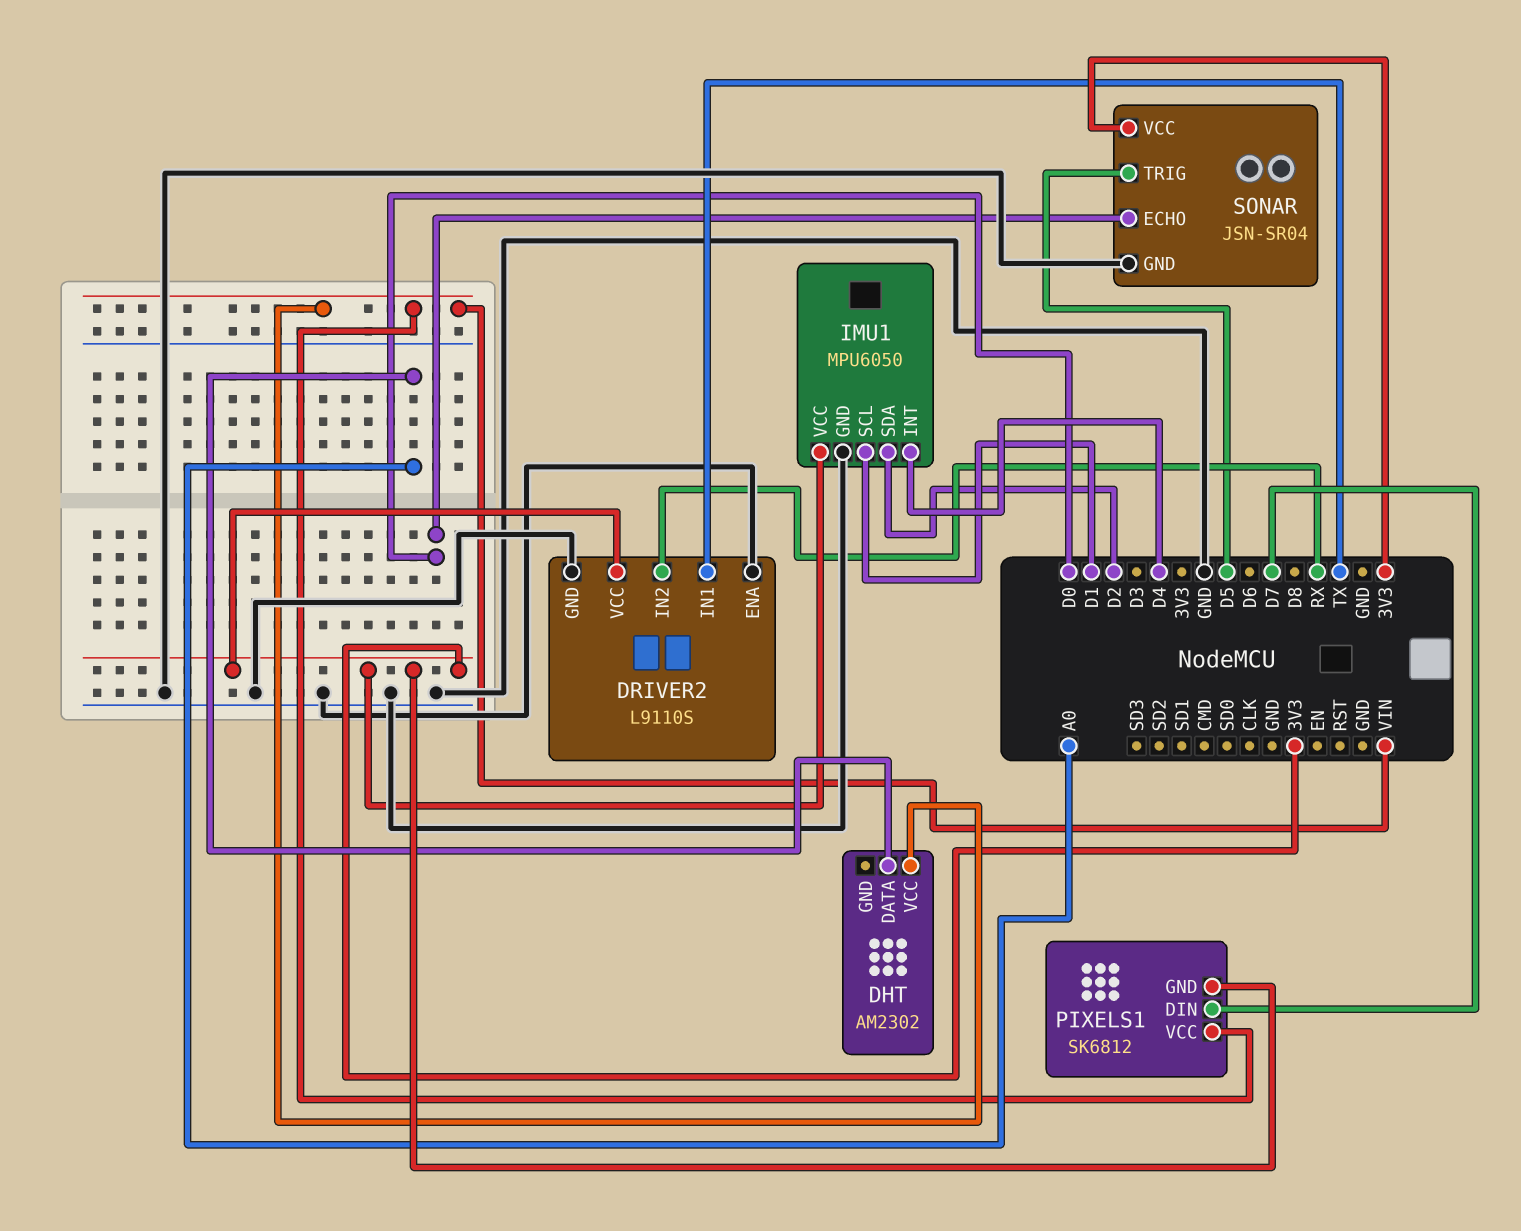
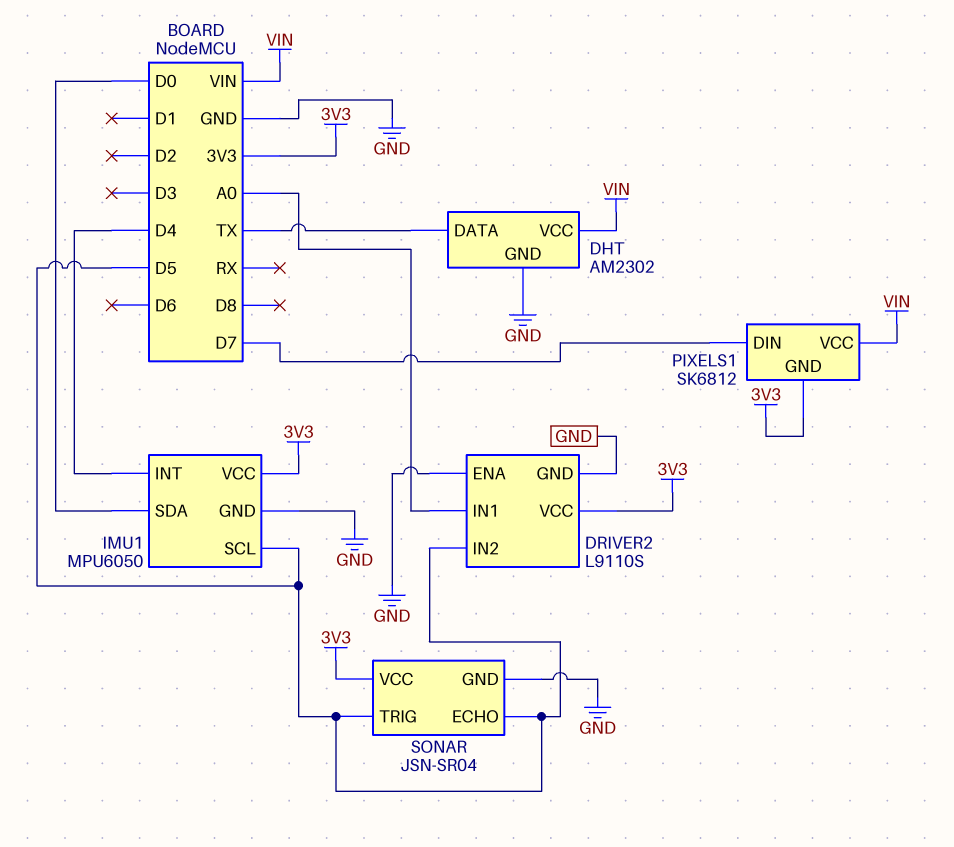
DHT pin DATA: A0 -> TX
DHT pin GND: none -> GND
DRIVER2 pin IN1: TX -> A0
DRIVER2 pin IN2: RX -> D5
IMU1 pin SCL: D1 -> D5
IMU1 pin SDA: D2 -> D0
SONAR pin ECHO: D0 -> D5

